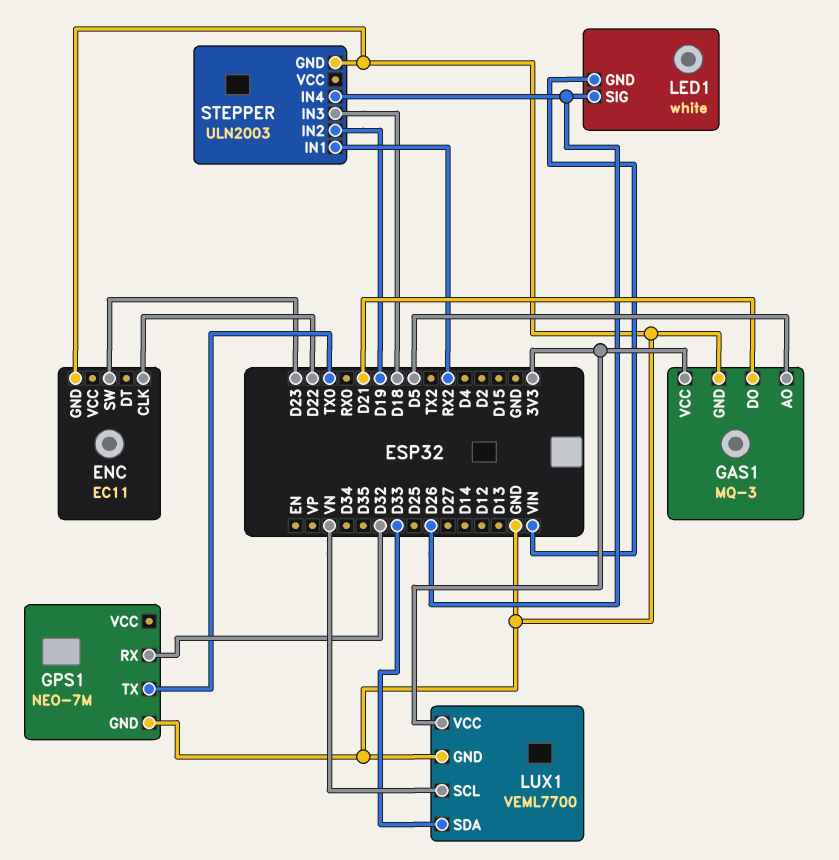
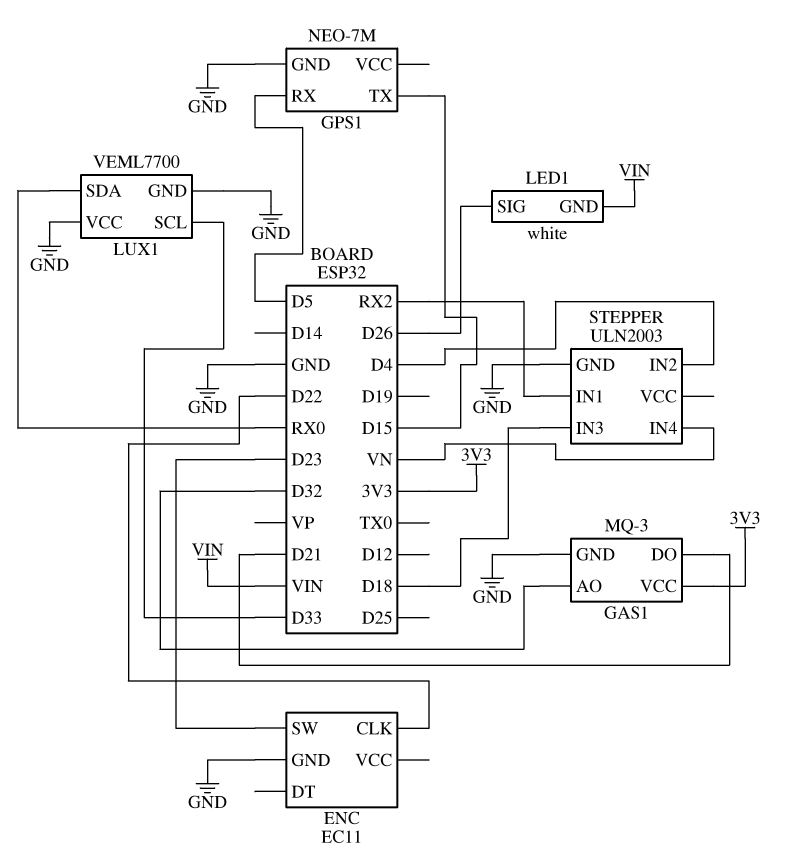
GAS1 pin AO: D5 -> D32
GPS1 pin RX: D32 -> D5
GPS1 pin TX: TX0 -> D15
LUX1 pin SCL: VN -> D33
LUX1 pin SDA: D33 -> RX0
LUX1 pin VCC: 3V3 -> GND
STEPPER pin IN2: D19 -> D4
STEPPER pin IN4: D26 -> VN

